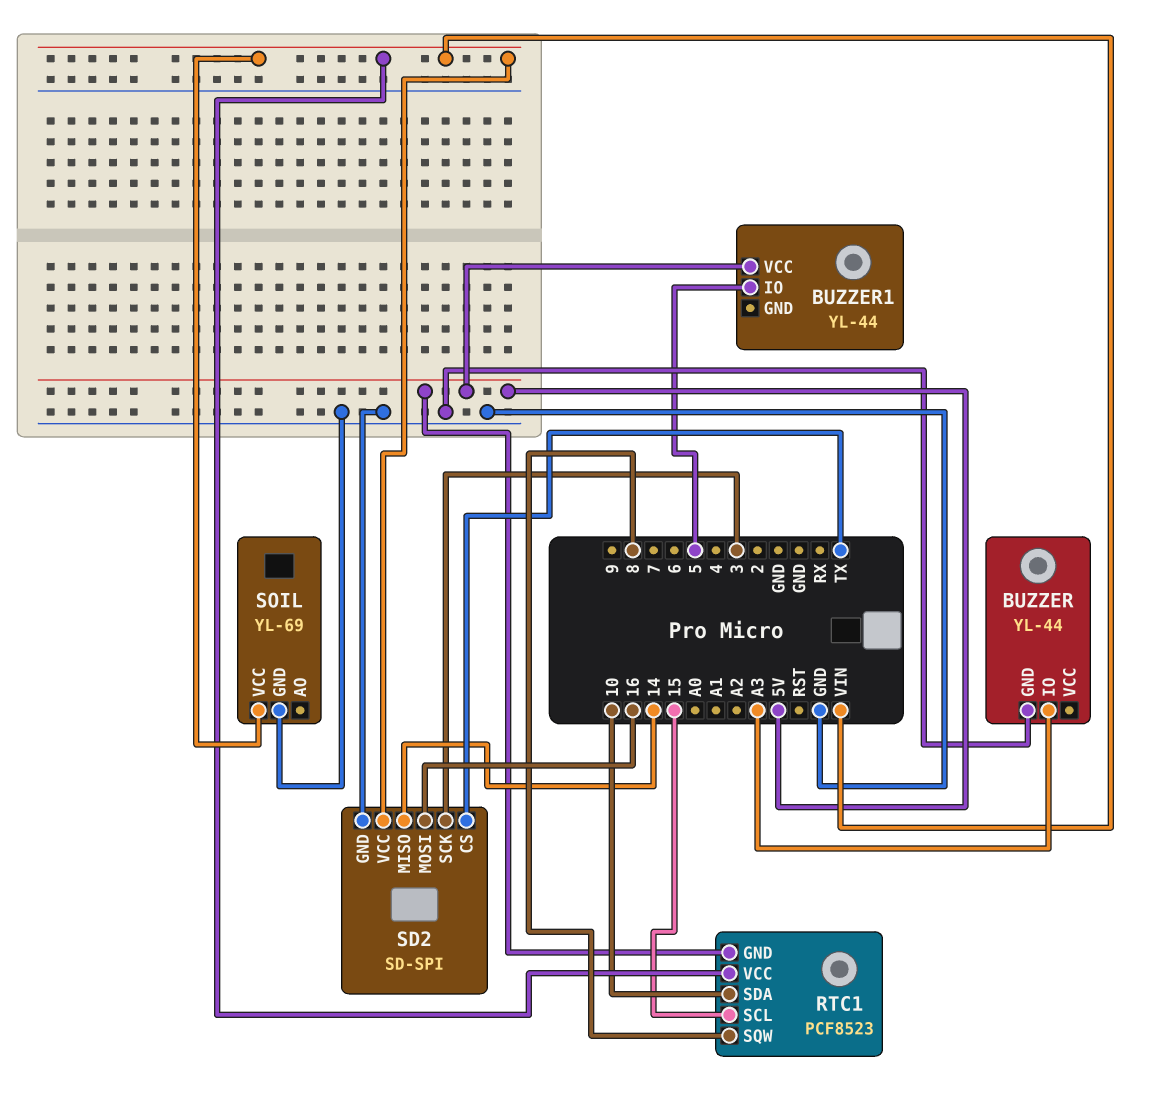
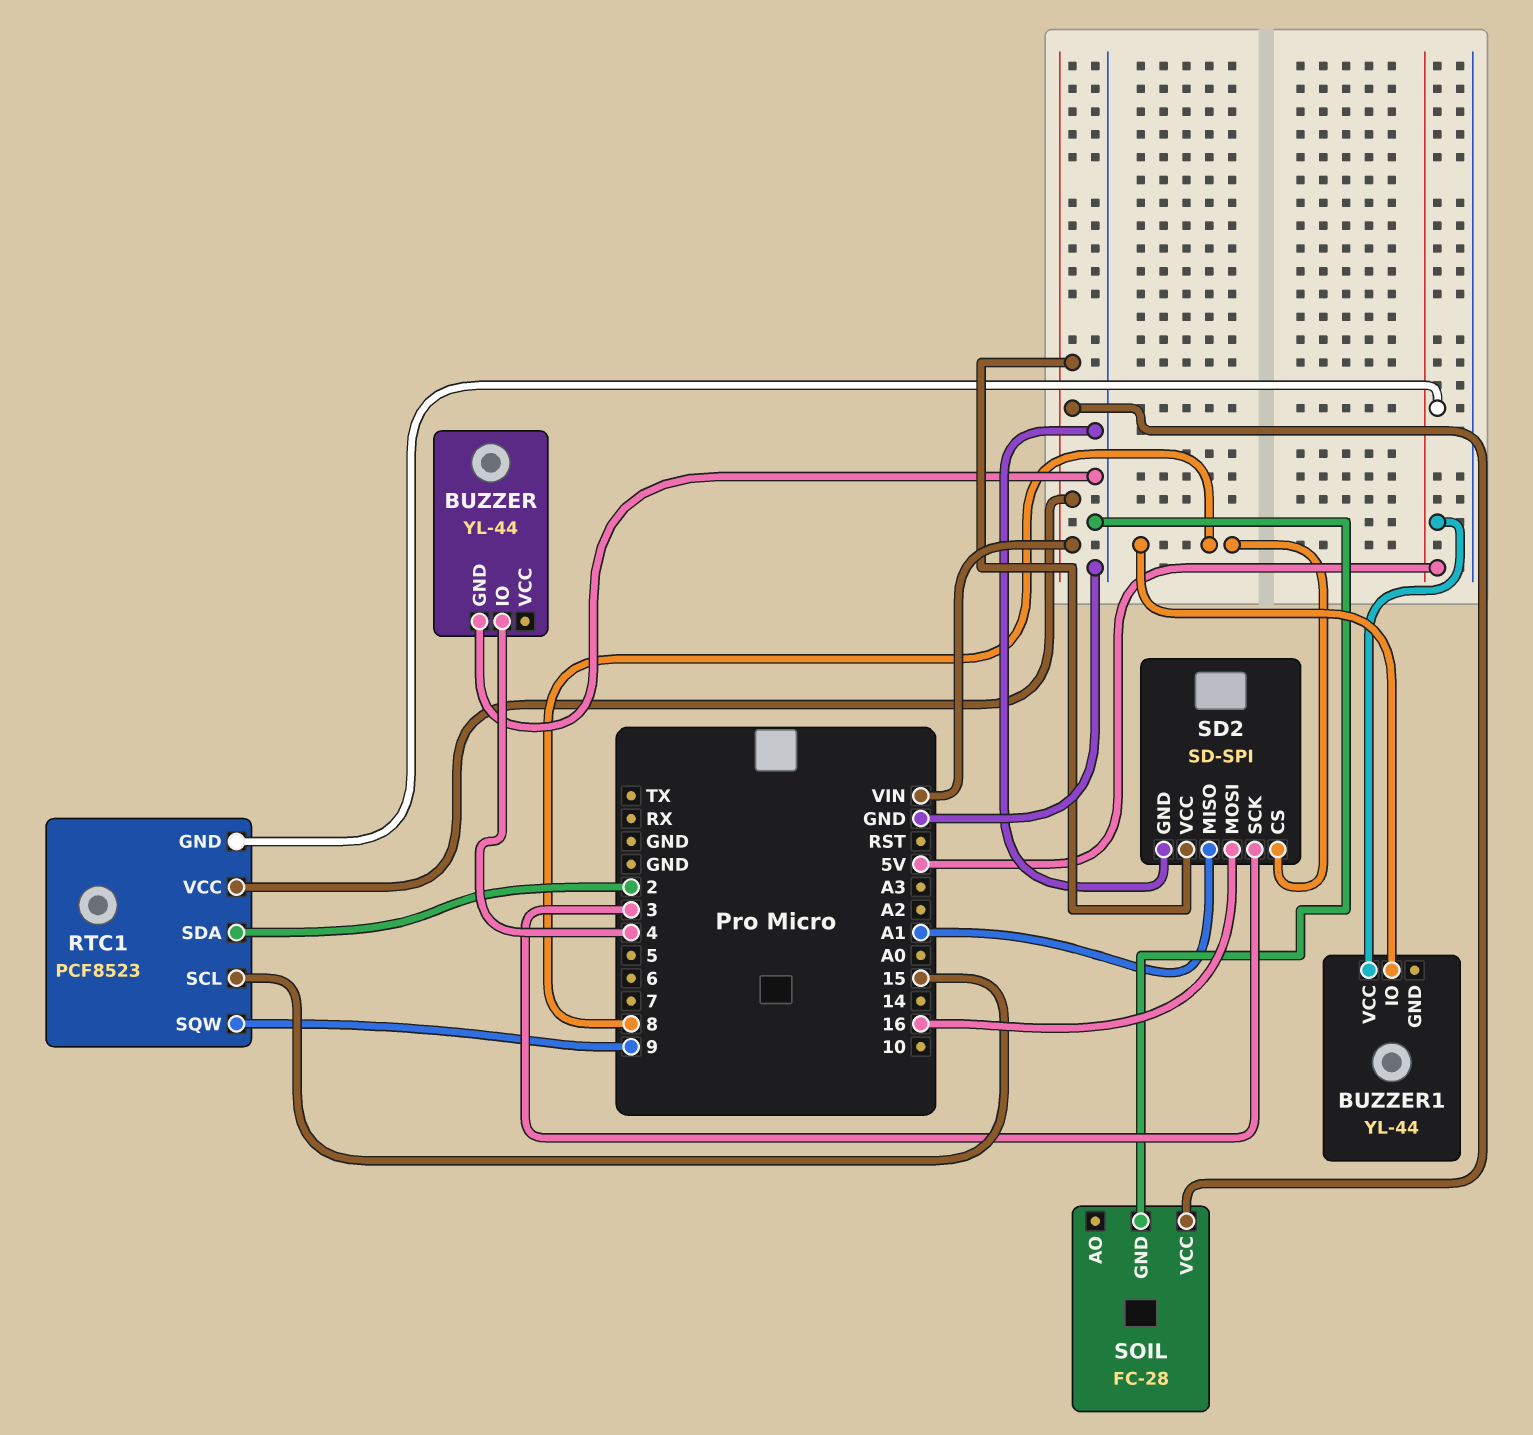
BUZZER pin IO: A3 -> 4
BUZZER1 pin IO: 5 -> 8
RTC1 pin SDA: 10 -> 2
RTC1 pin SQW: 8 -> 9
SD2 pin CS: TX -> 8
SD2 pin MISO: 14 -> A1
SOIL: YL-69 -> FC-28

